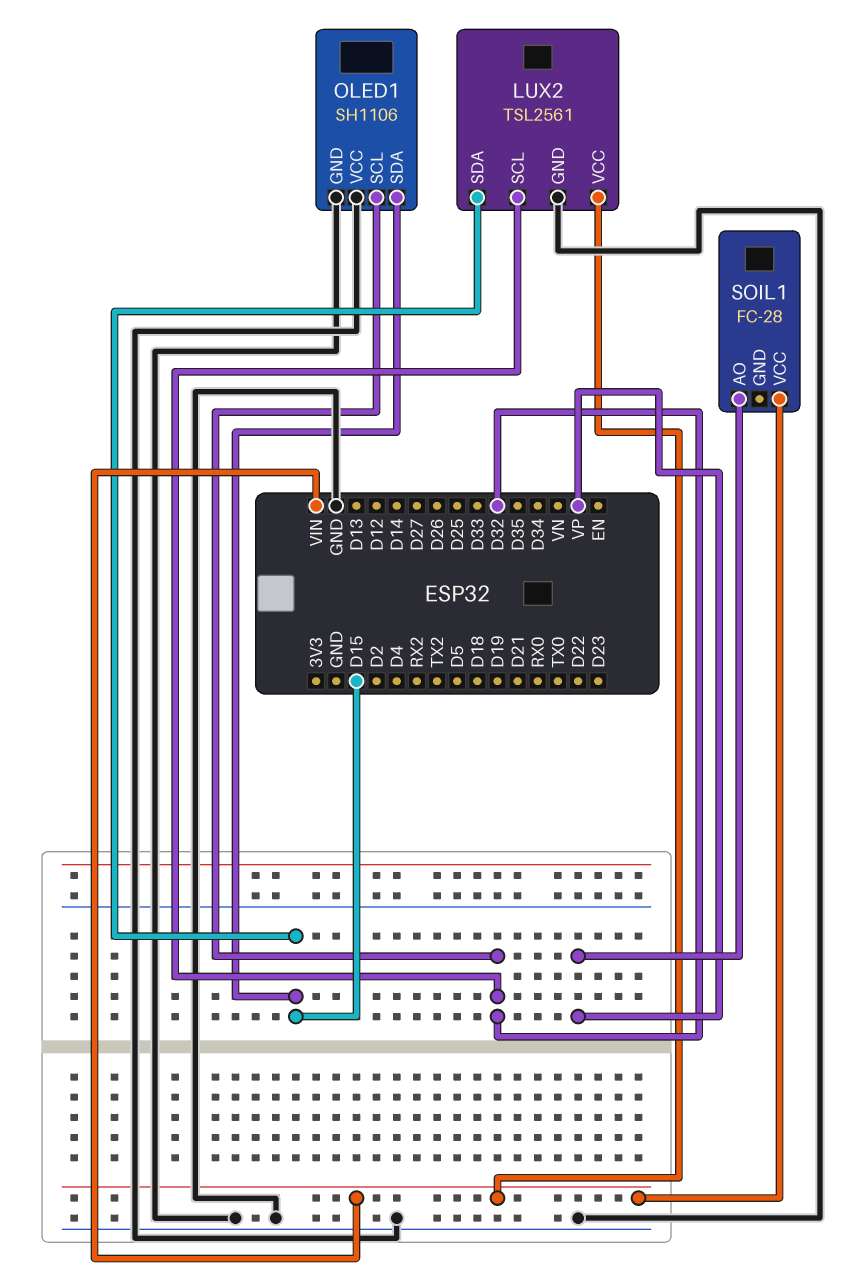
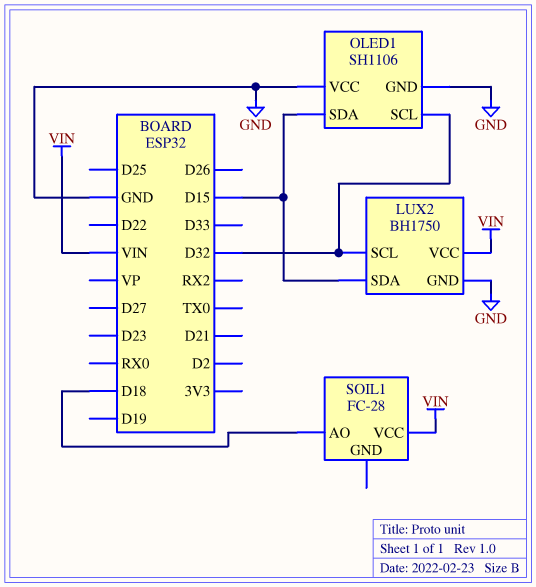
LUX2: TSL2561 -> BH1750
SOIL1 pin AO: VP -> D18

